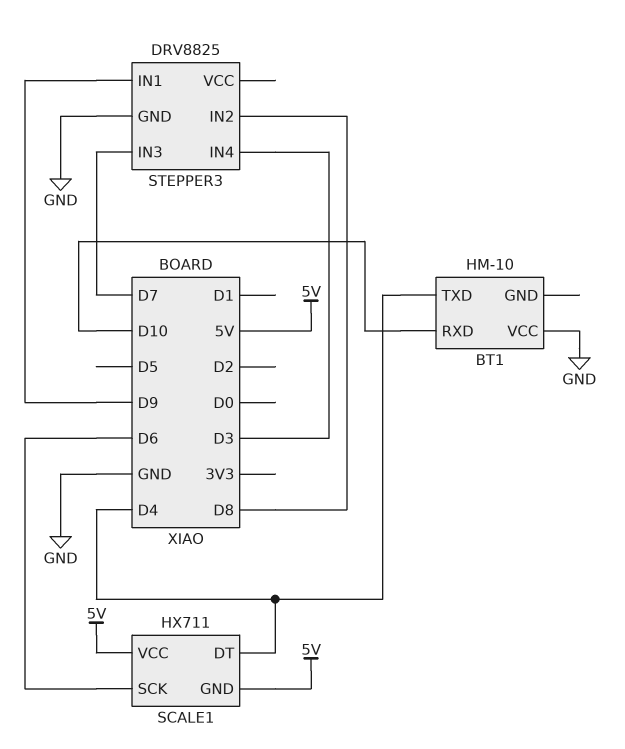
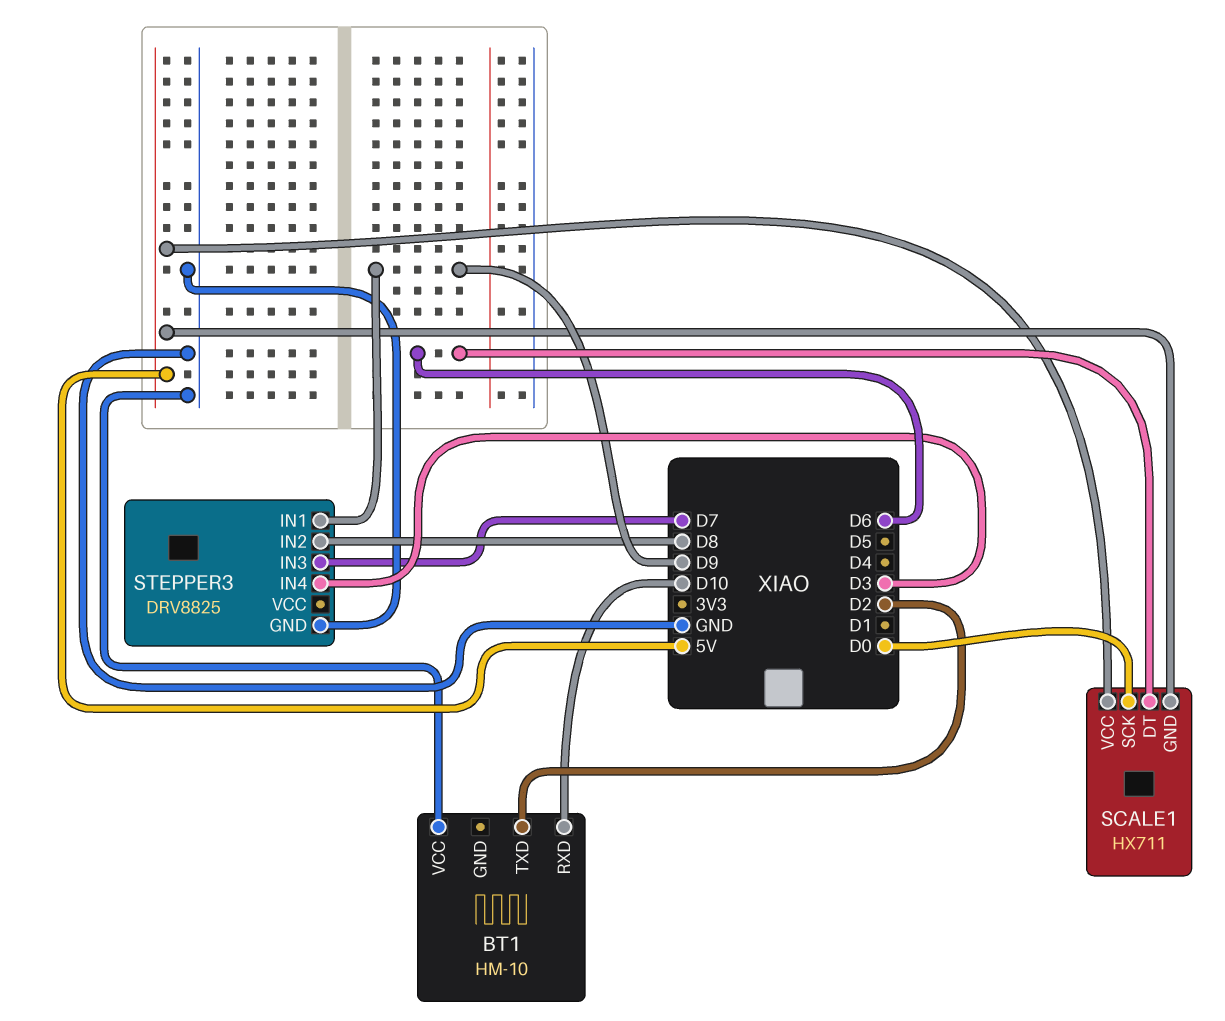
BT1 pin TXD: D4 -> D2
SCALE1 pin DT: D4 -> D6
SCALE1 pin SCK: D6 -> D0

